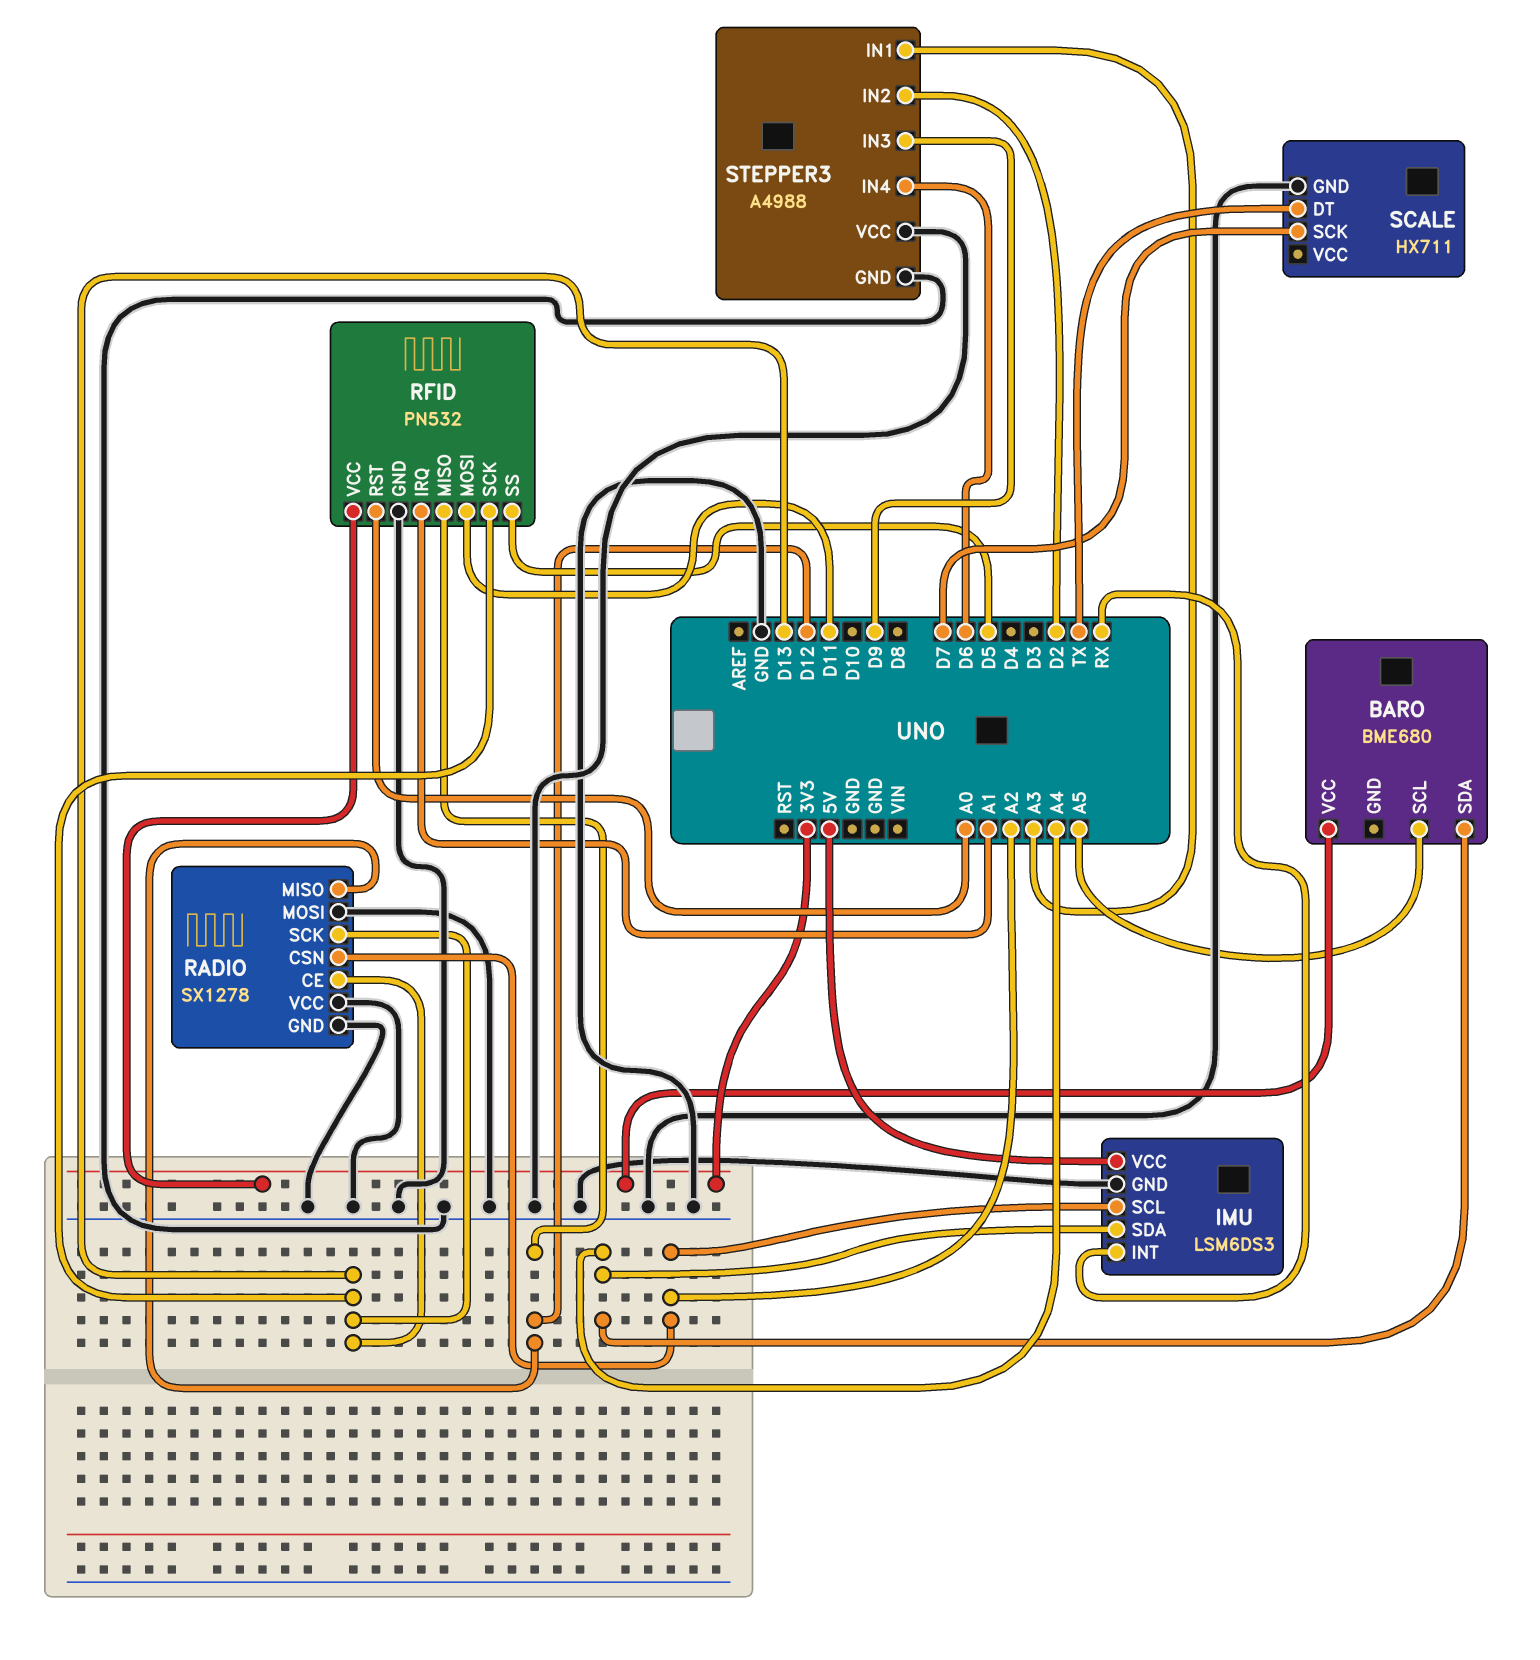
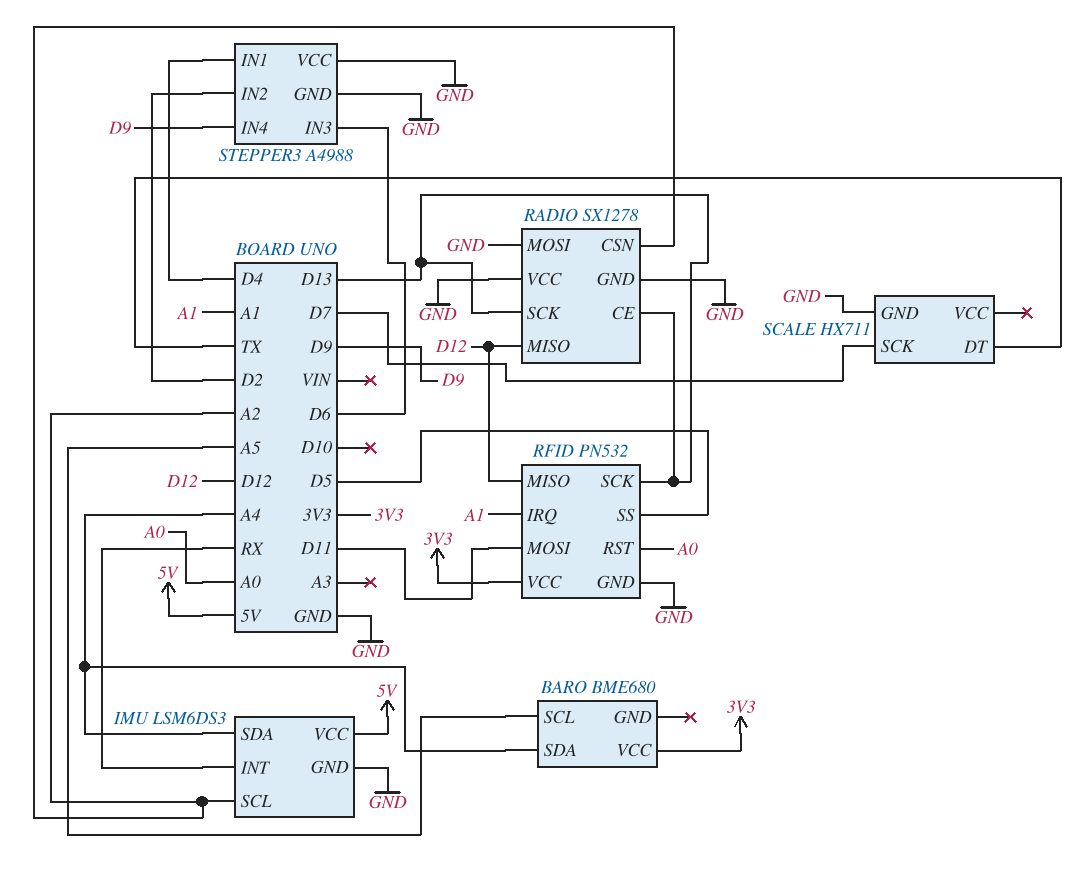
STEPPER3 pin IN1: A3 -> D4
STEPPER3 pin IN3: D9 -> D6
STEPPER3 pin IN4: D6 -> D9

